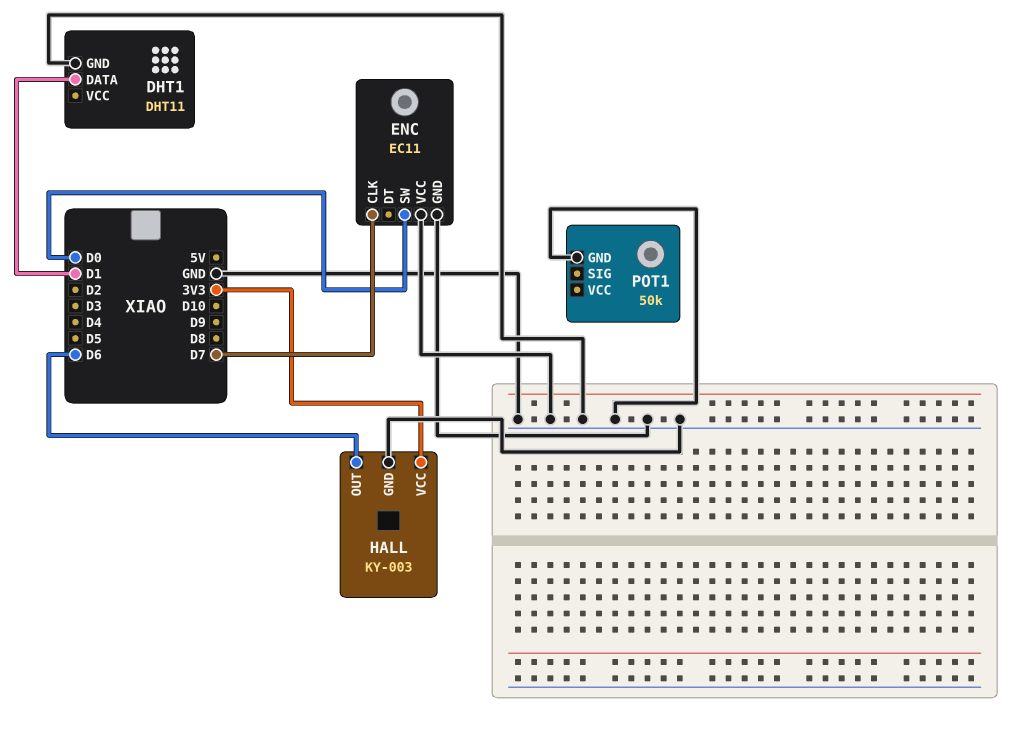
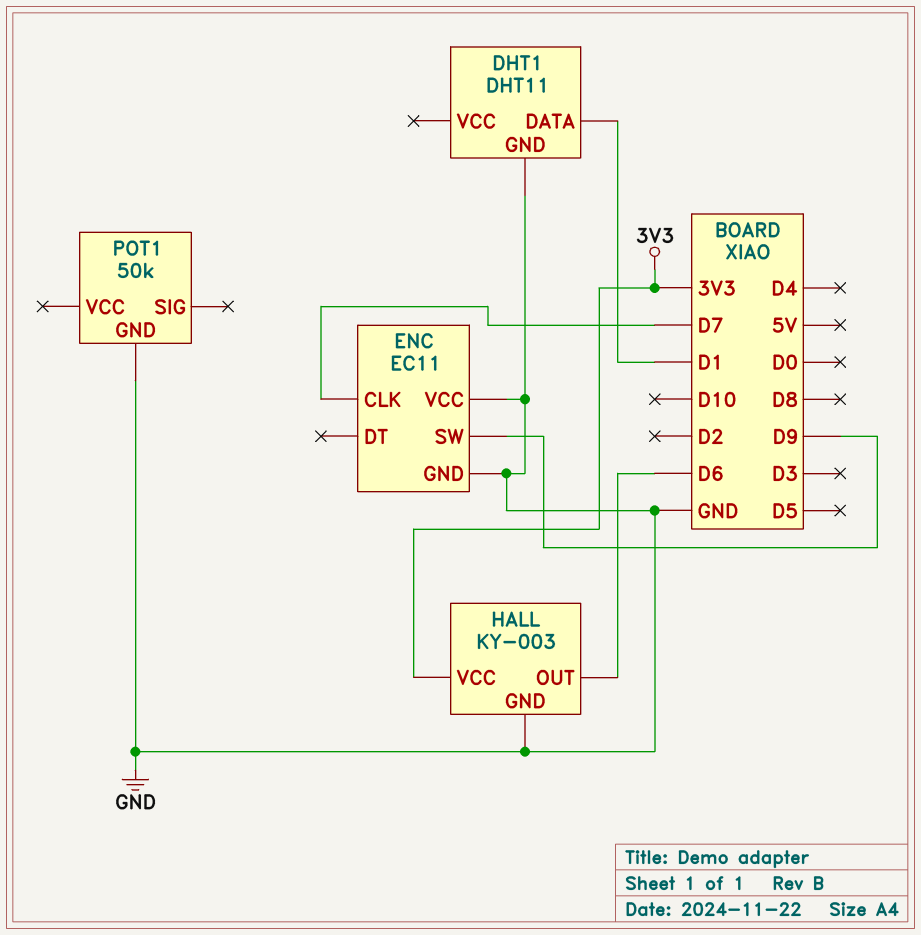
ENC pin SW: D0 -> D9

